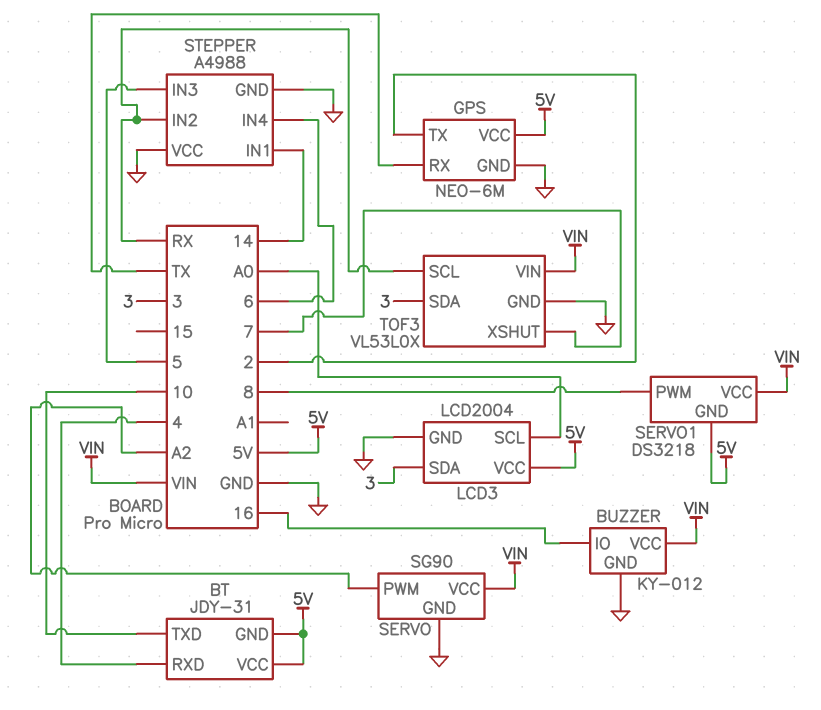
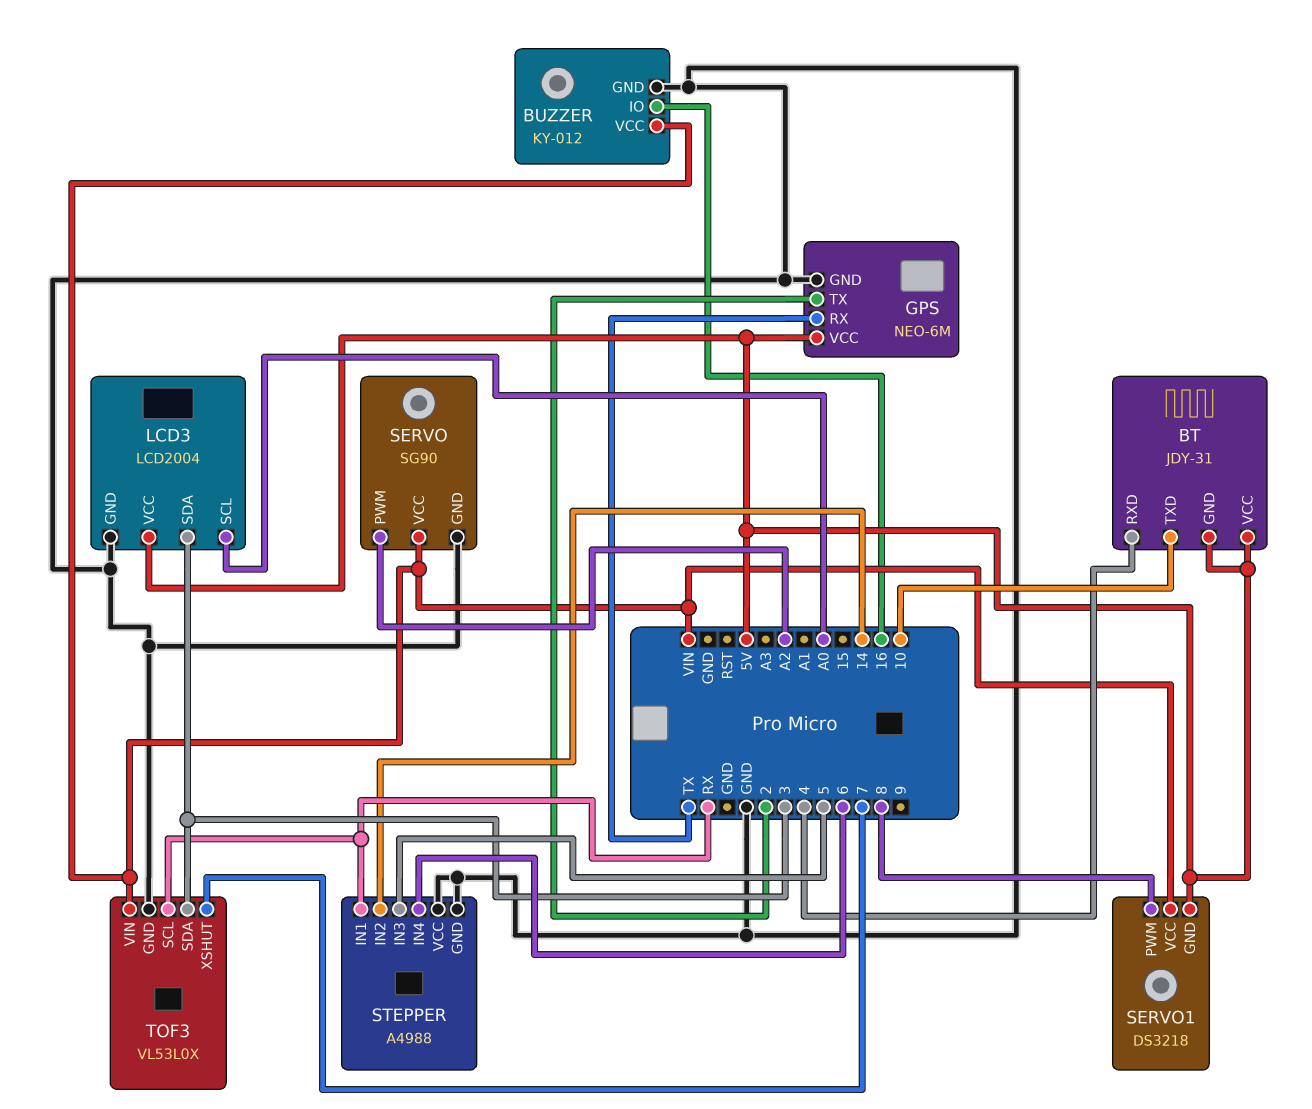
STEPPER pin IN1: 14 -> RX
STEPPER pin IN2: RX -> 14

